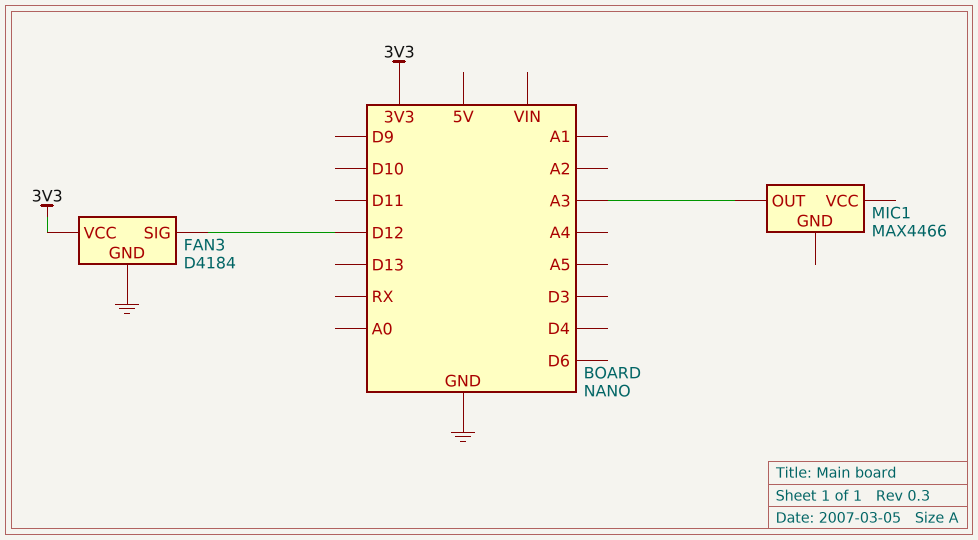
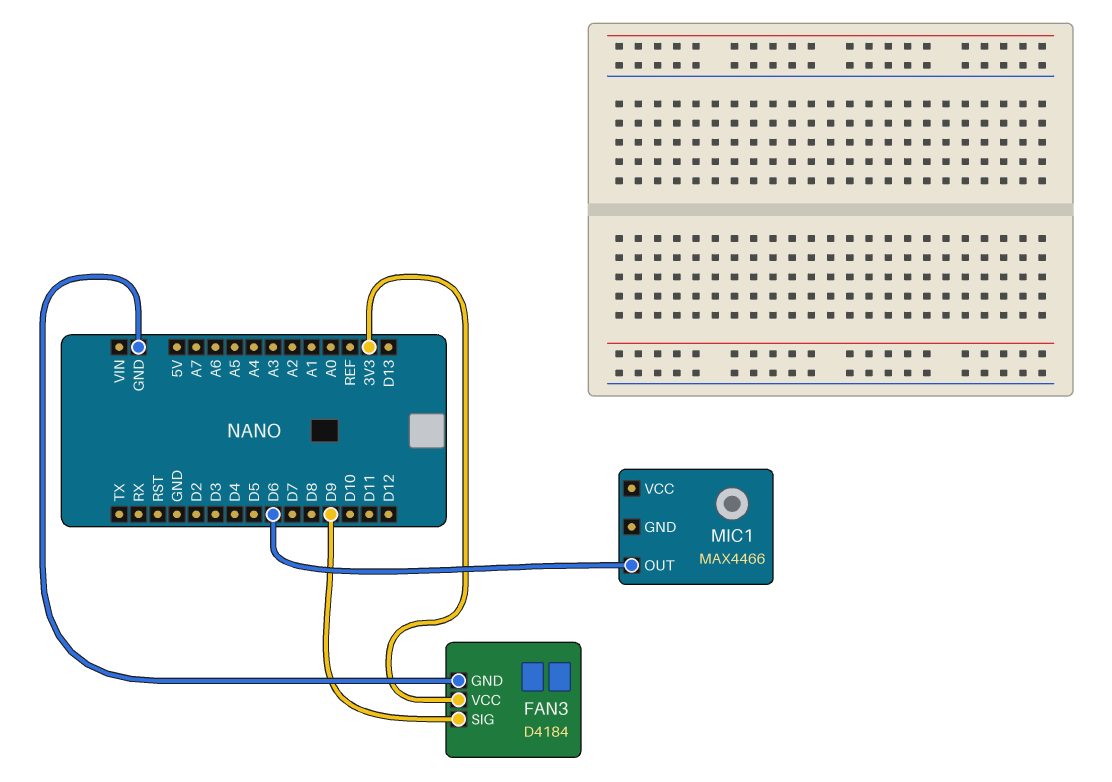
FAN3 pin SIG: D12 -> D9
MIC1 pin OUT: A3 -> D6

